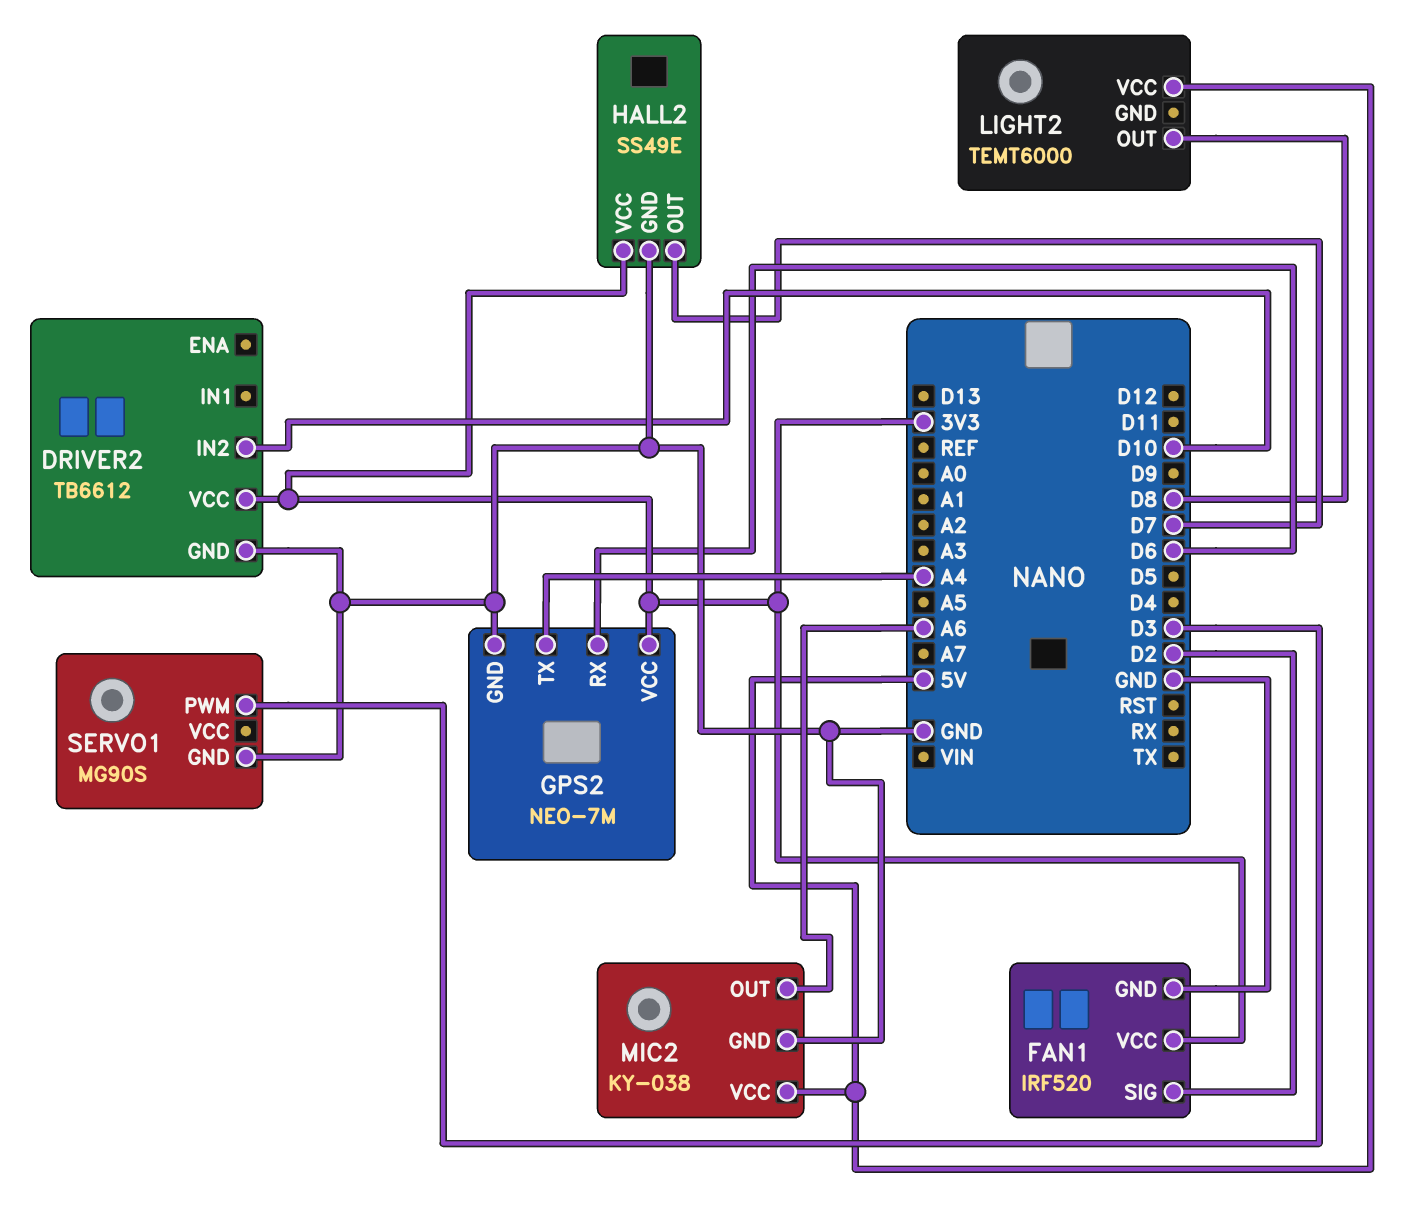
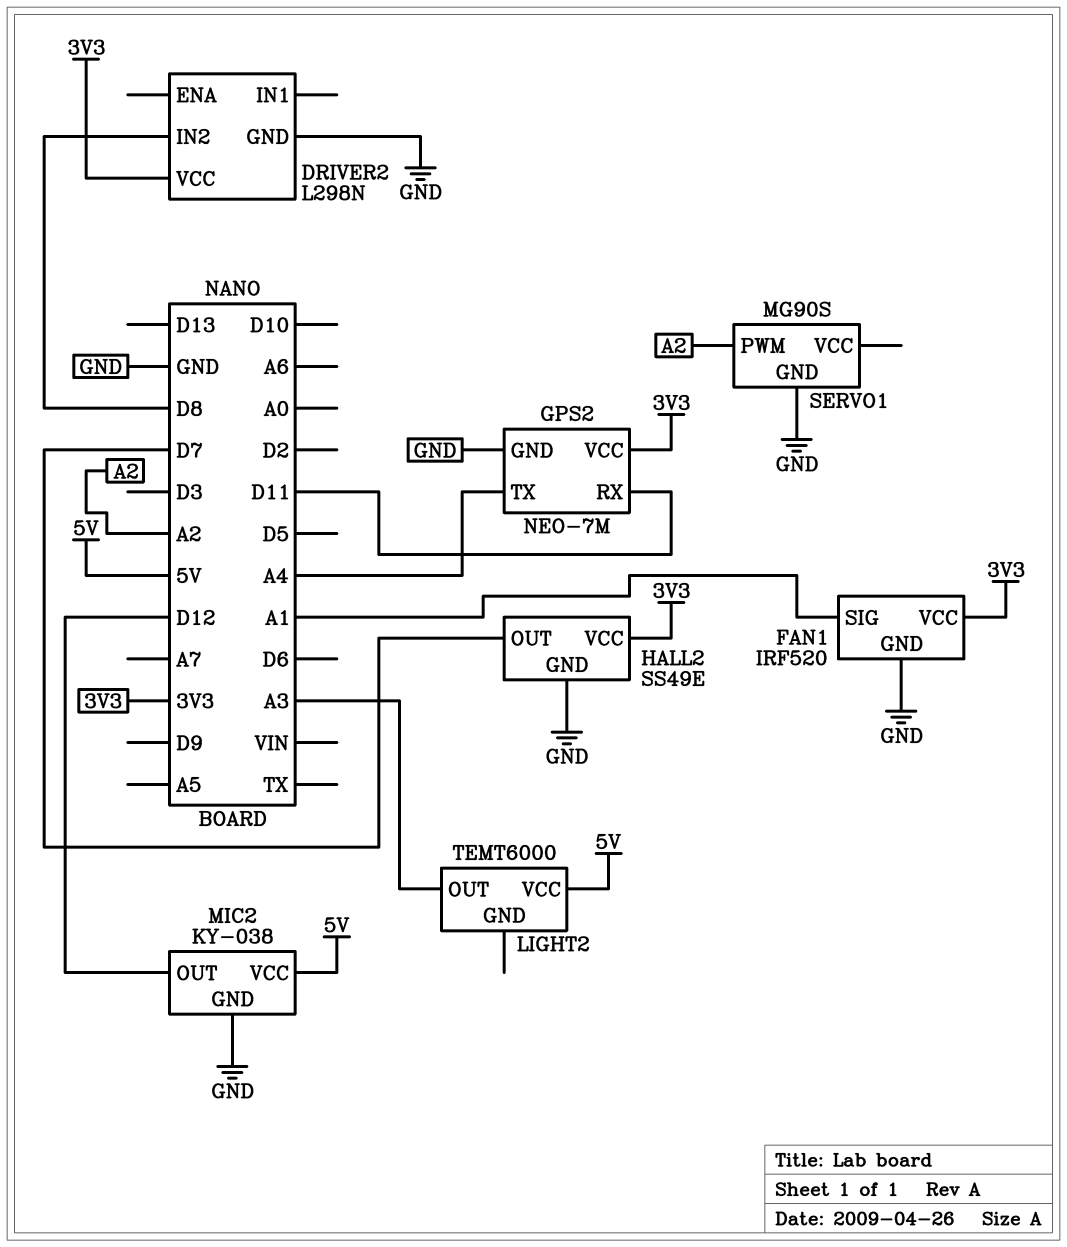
DRIVER2: TB6612 -> L298N
DRIVER2 pin IN2: D10 -> D8
FAN1 pin SIG: D2 -> A1
GPS2 pin RX: D6 -> D11
LIGHT2 pin OUT: D8 -> A3
MIC2 pin OUT: A6 -> D12
SERVO1 pin PWM: D3 -> A2

